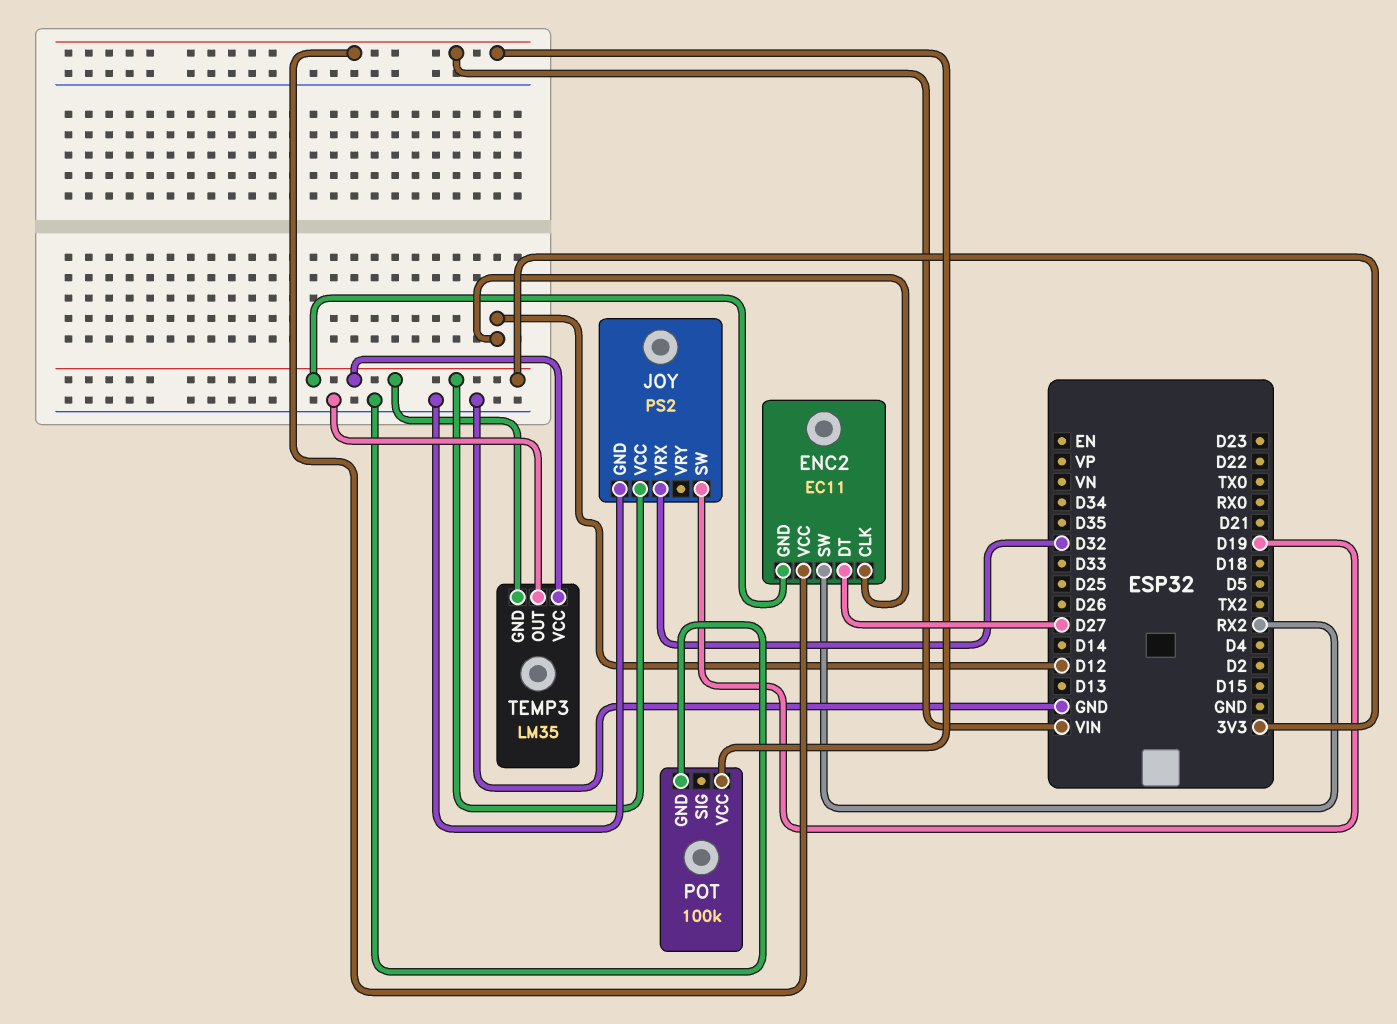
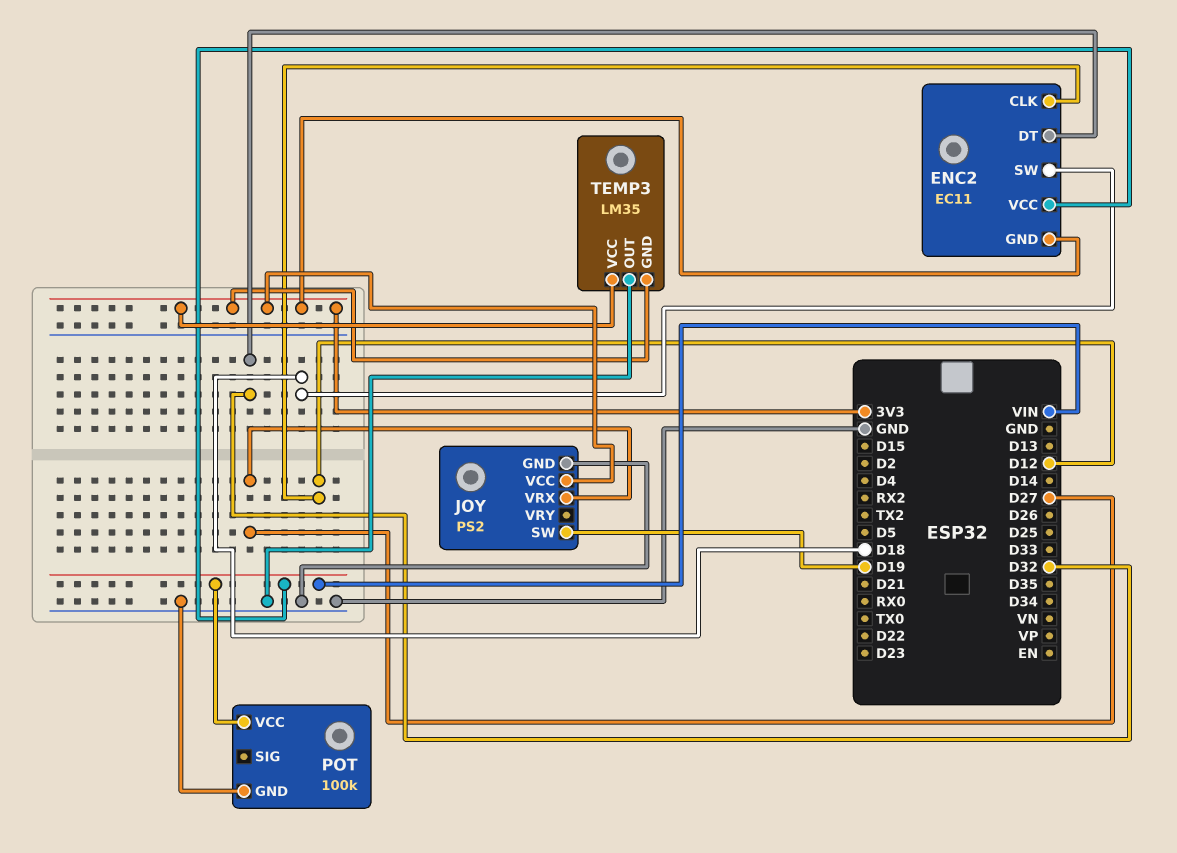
ENC2 pin DT: D27 -> D32
ENC2 pin SW: RX2 -> D18
JOY pin VRX: D32 -> D27

